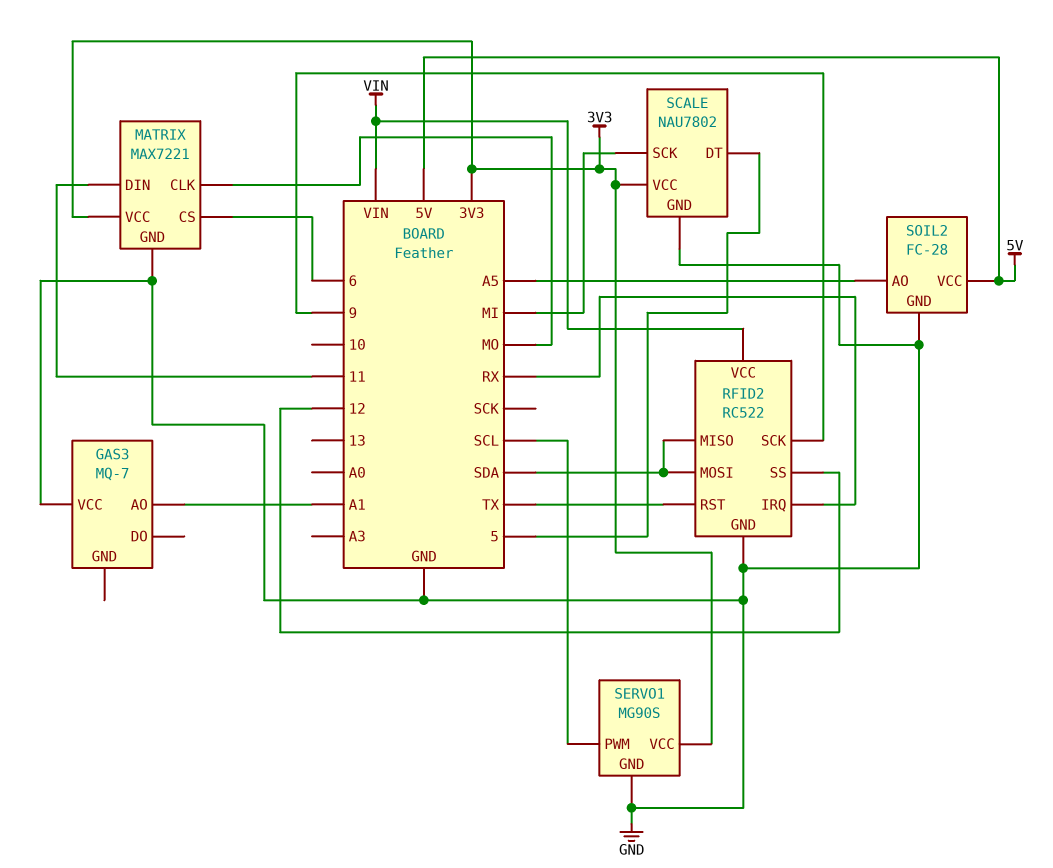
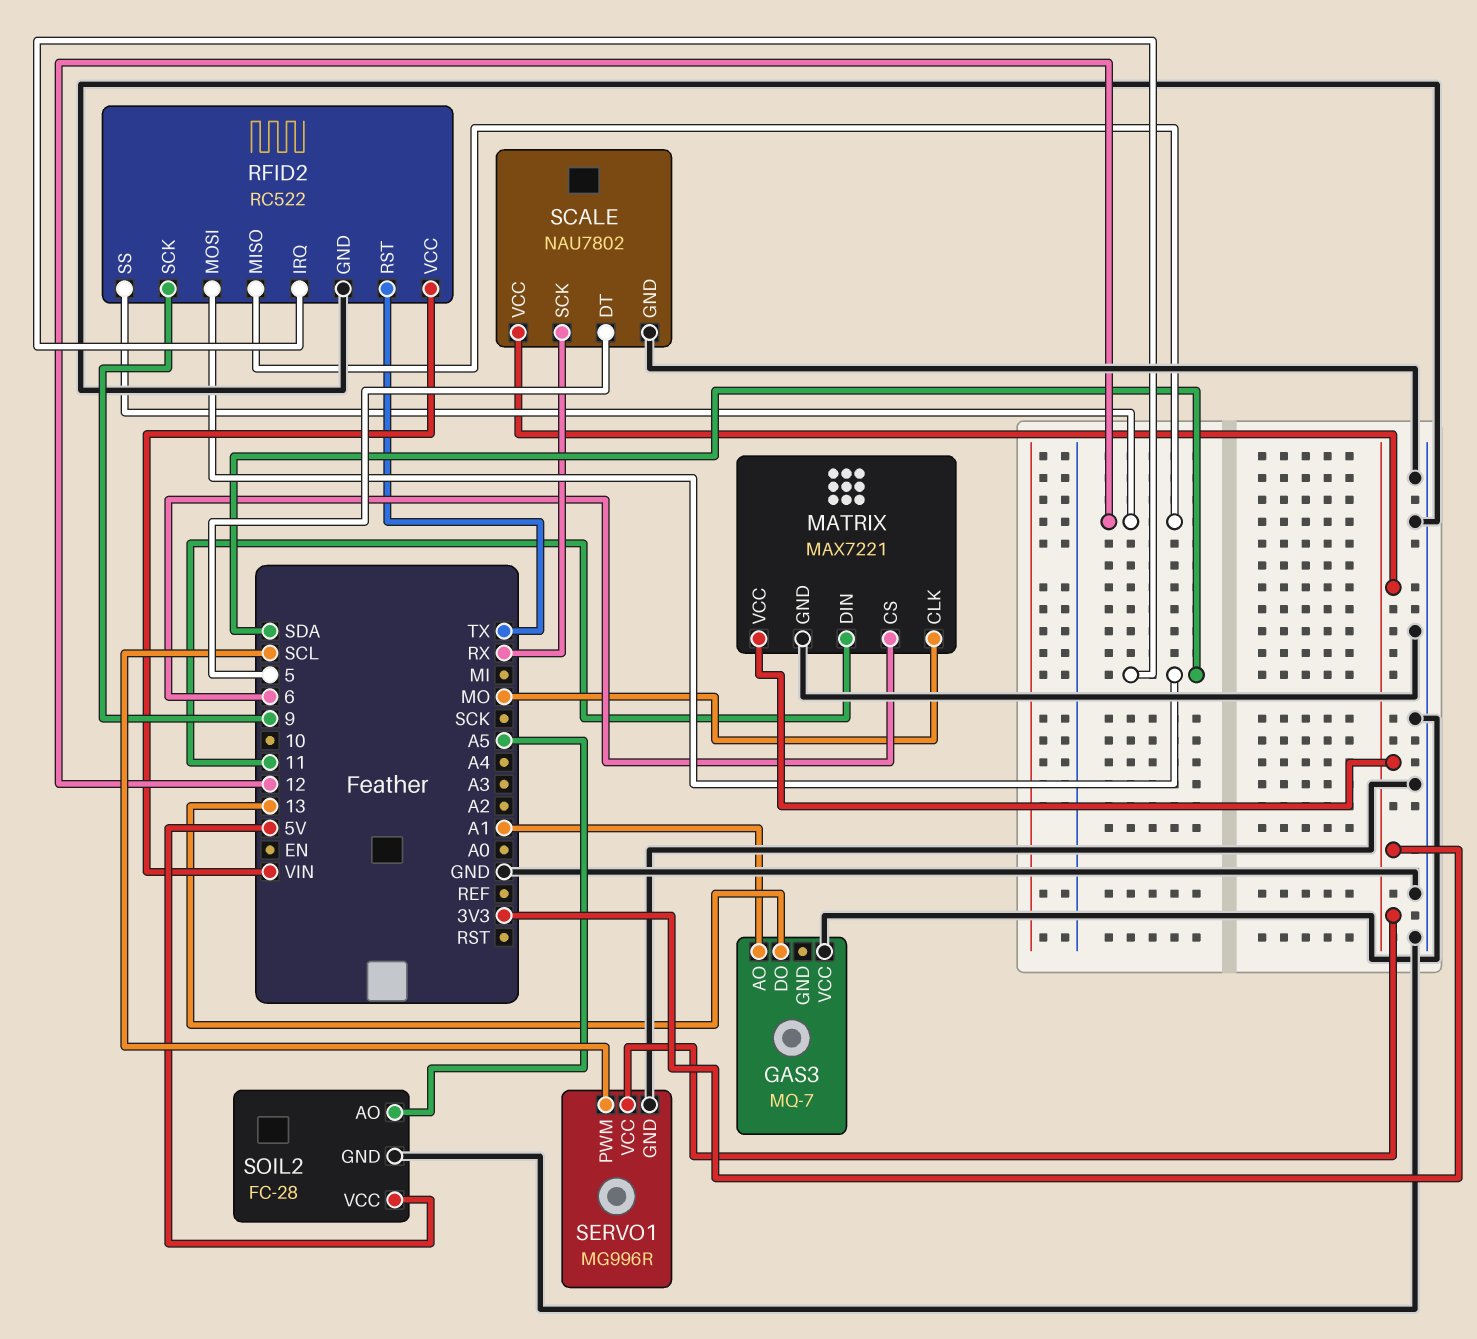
GAS3 pin DO: none -> 13
RFID2 pin IRQ: RX -> SDA
RFID2 pin MISO: SDA -> 12
SCALE pin SCK: MI -> RX
SERVO1: MG90S -> MG996R

